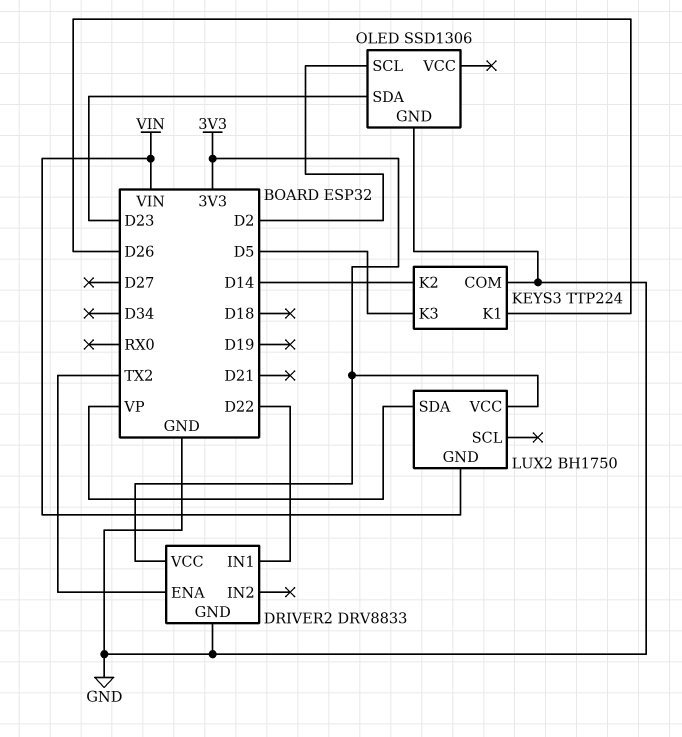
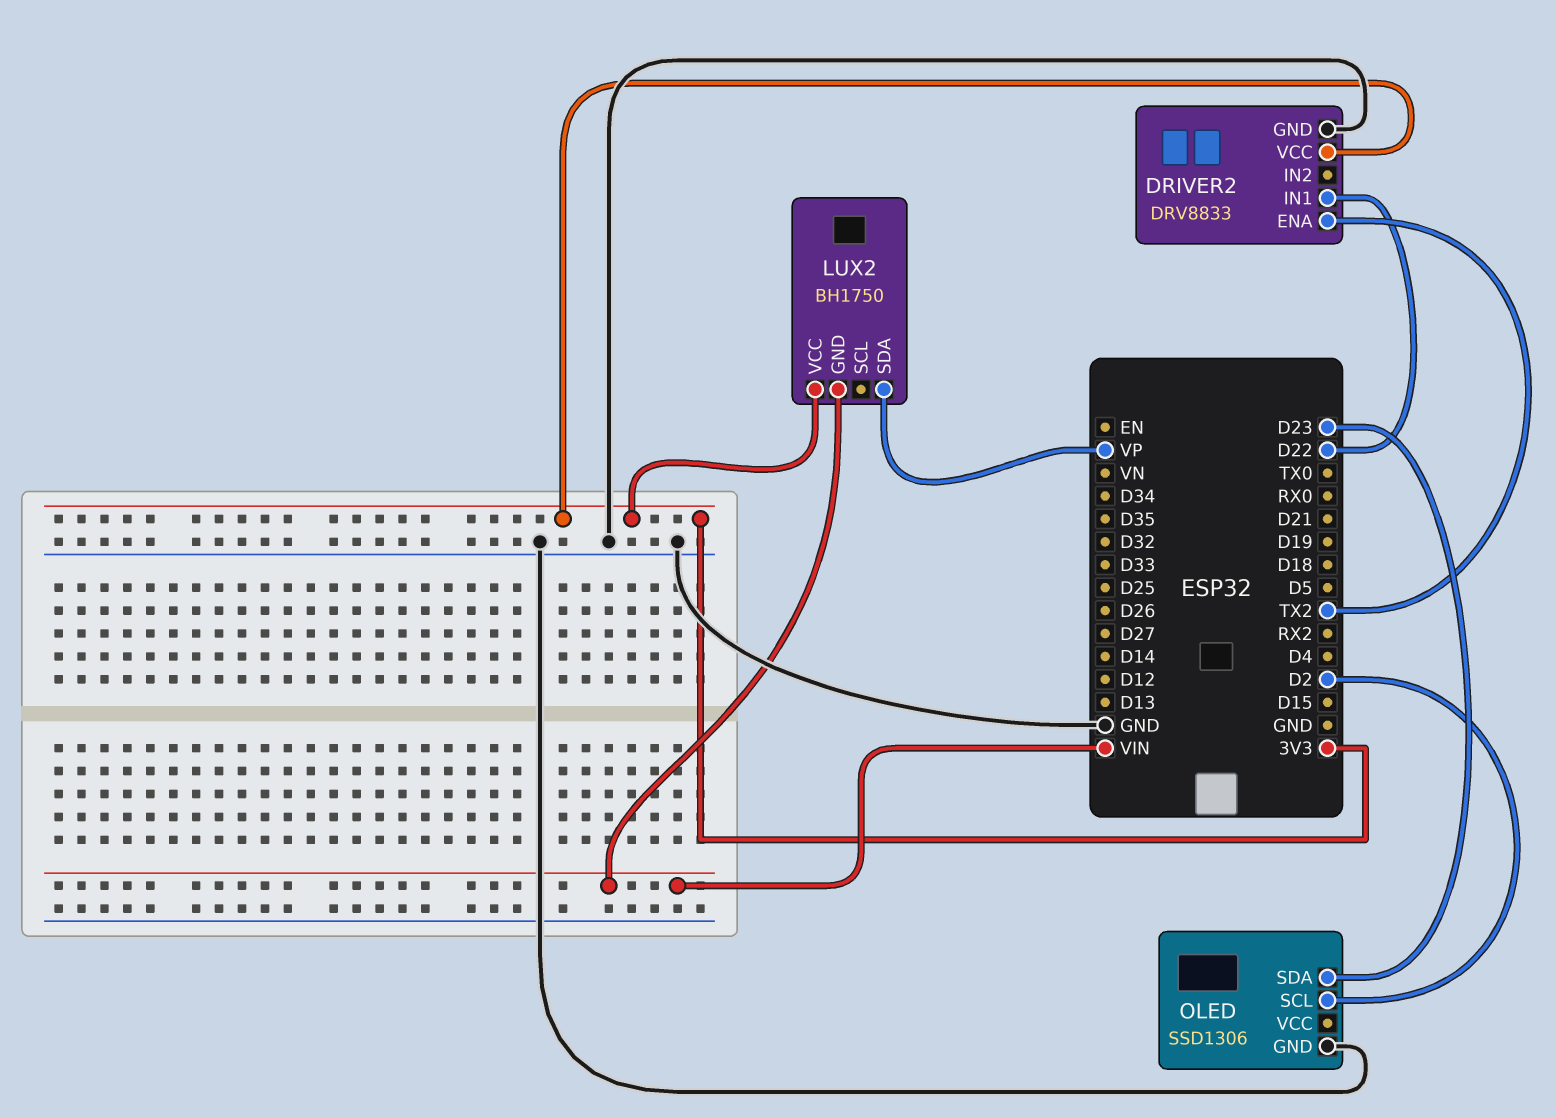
KEYS3: TTP224 -> none
KEYS3 pin COM: GND -> none
KEYS3 pin K1: D26 -> none
KEYS3 pin K2: D14 -> none
KEYS3 pin K3: D5 -> none

